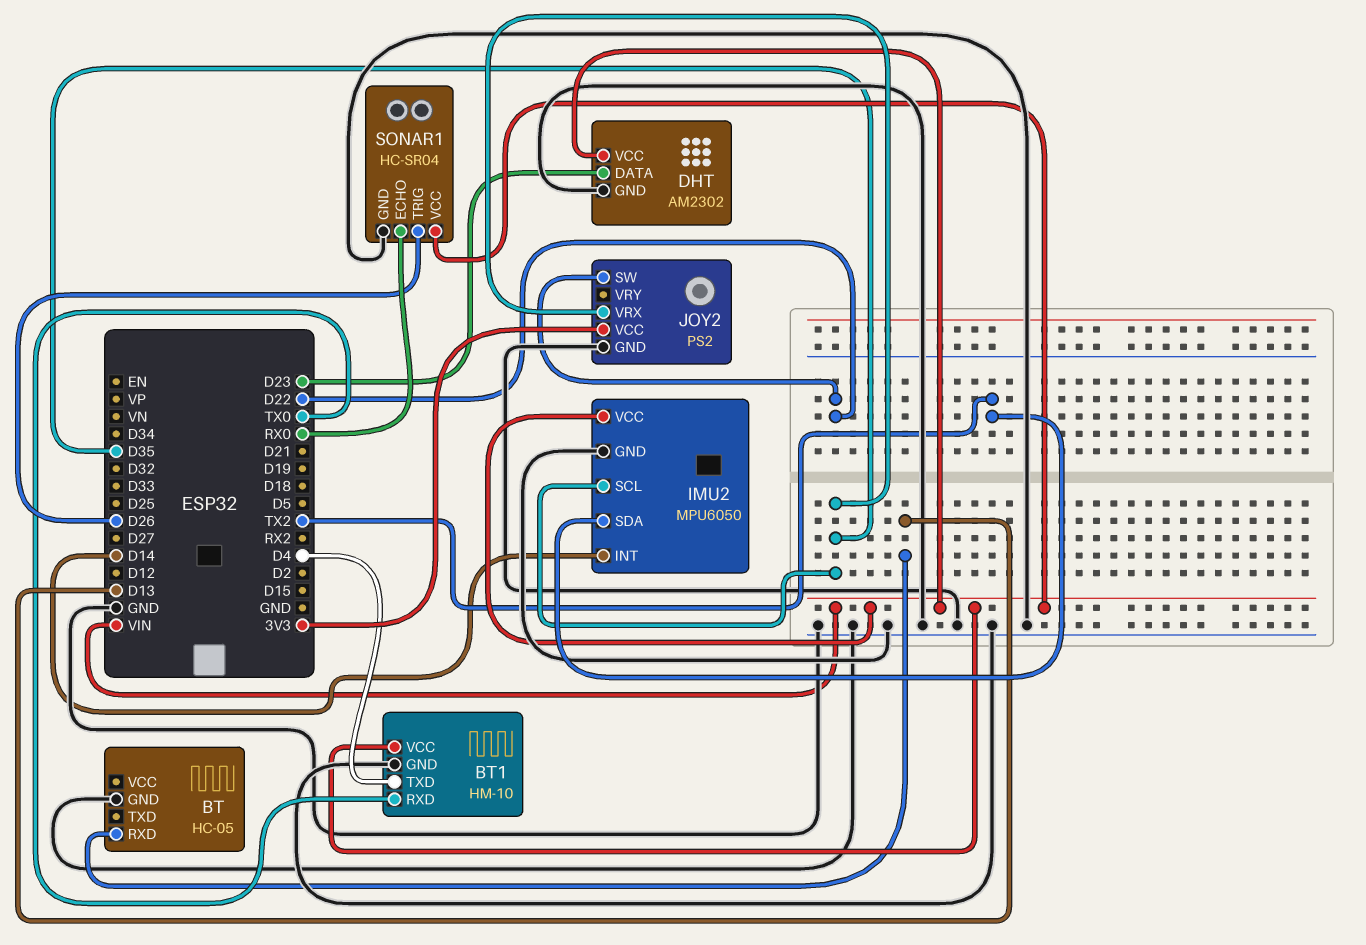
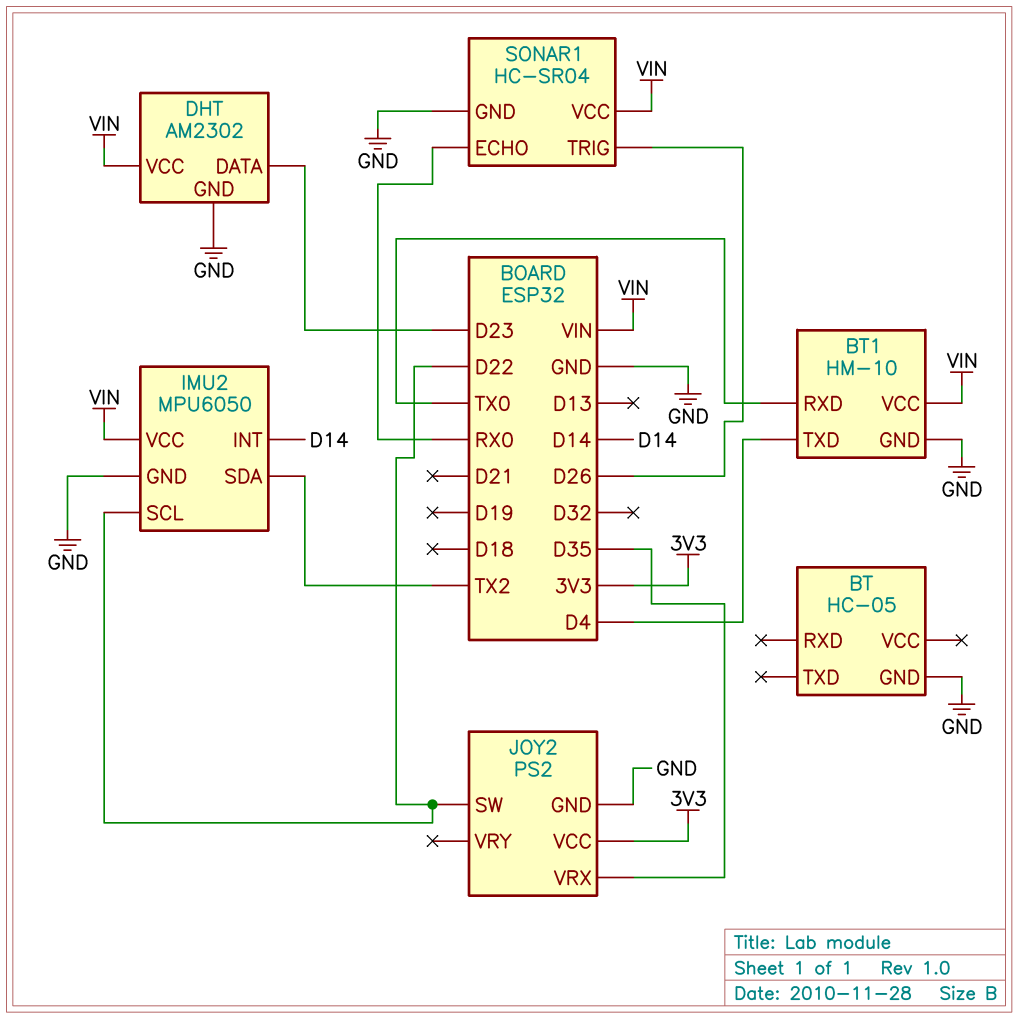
BT pin RXD: D13 -> none
IMU2 pin SCL: D35 -> D22

